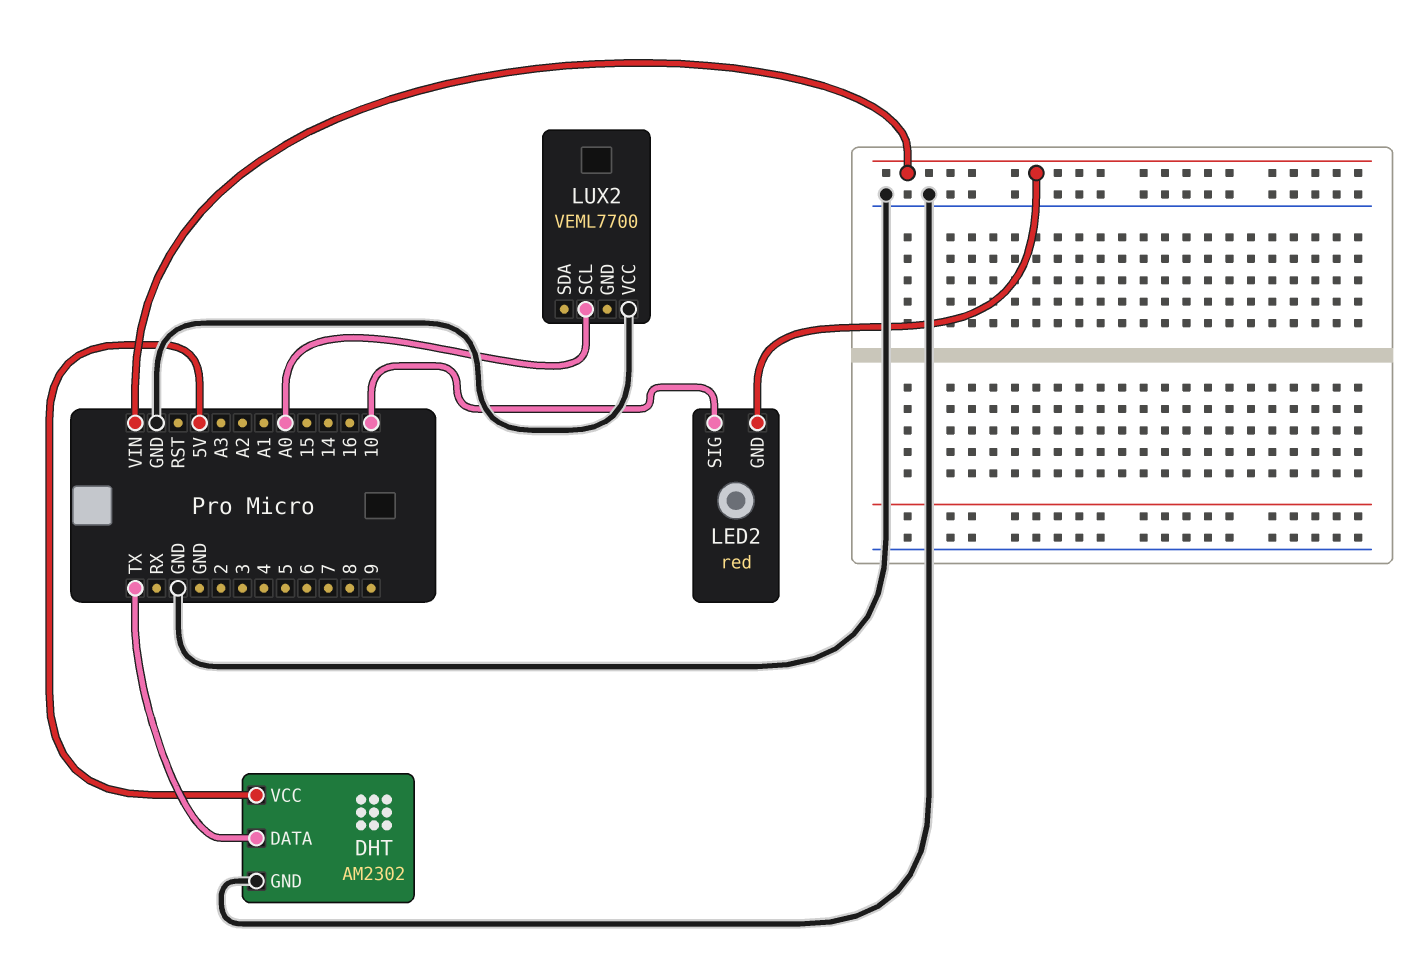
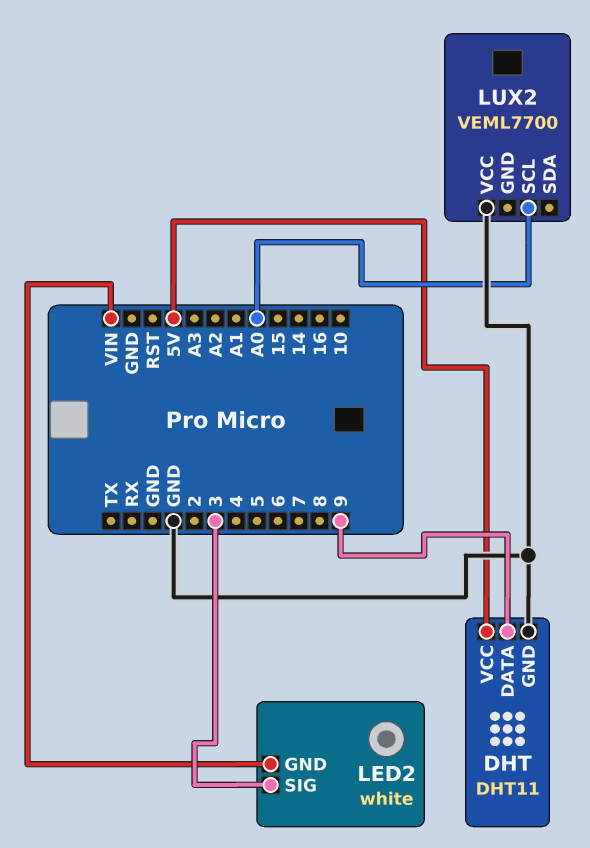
DHT: AM2302 -> DHT11
DHT pin DATA: TX -> 9
LED2: red -> white
LED2 pin SIG: 10 -> 3

